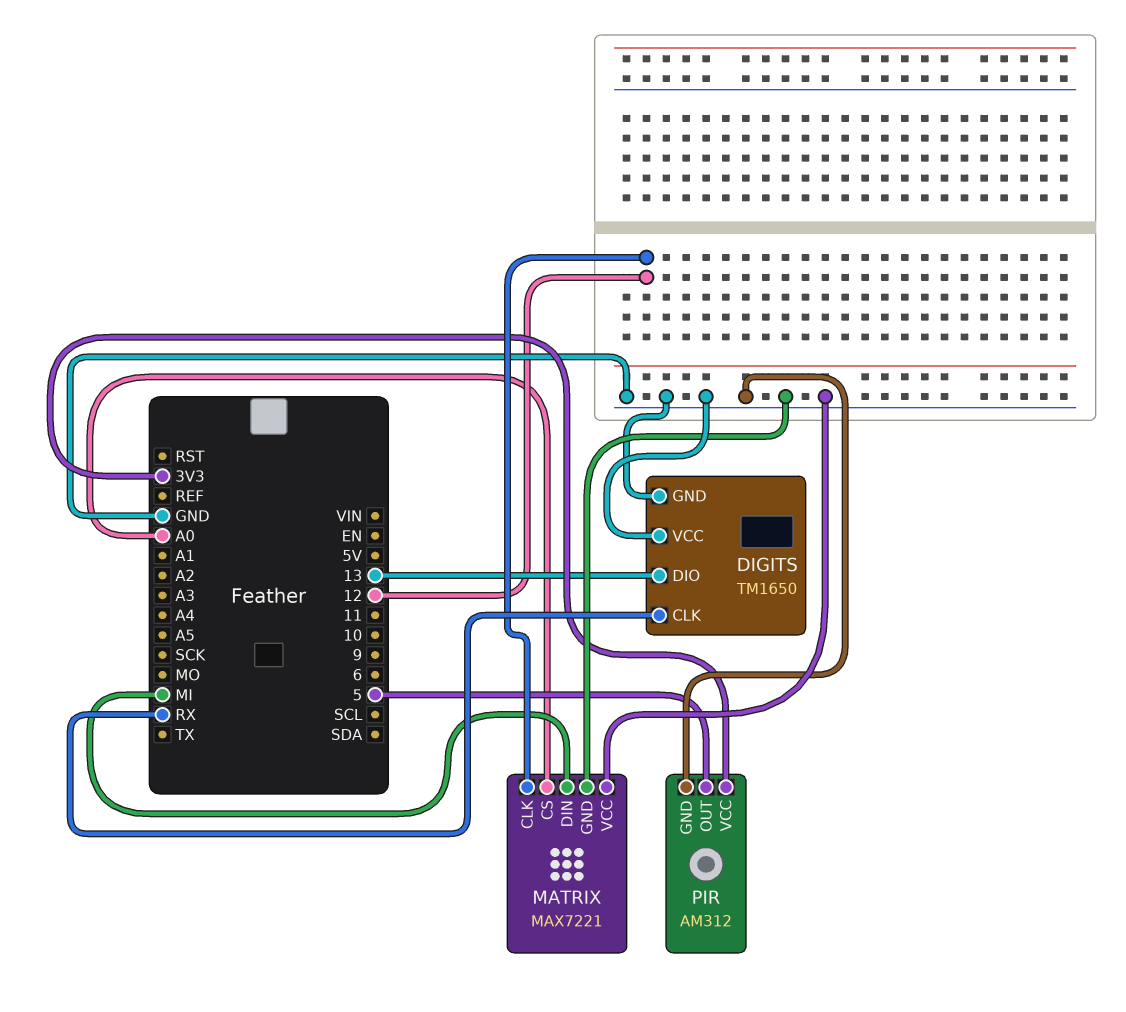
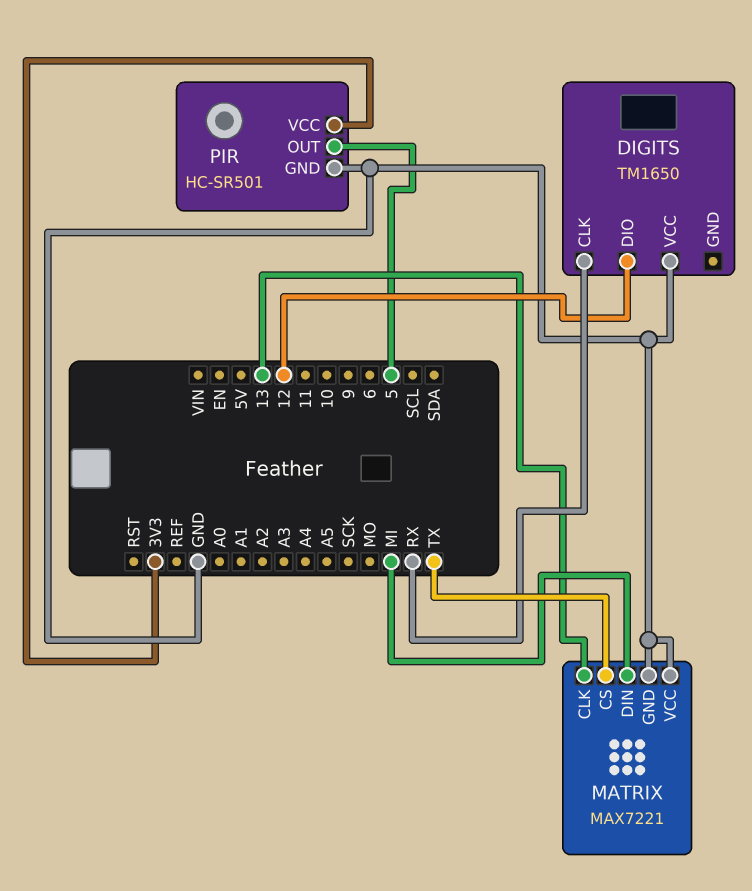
DIGITS pin DIO: 13 -> 12
DIGITS pin GND: GND -> none
MATRIX pin CLK: 12 -> 13
MATRIX pin CS: A0 -> TX
PIR: AM312 -> HC-SR501

